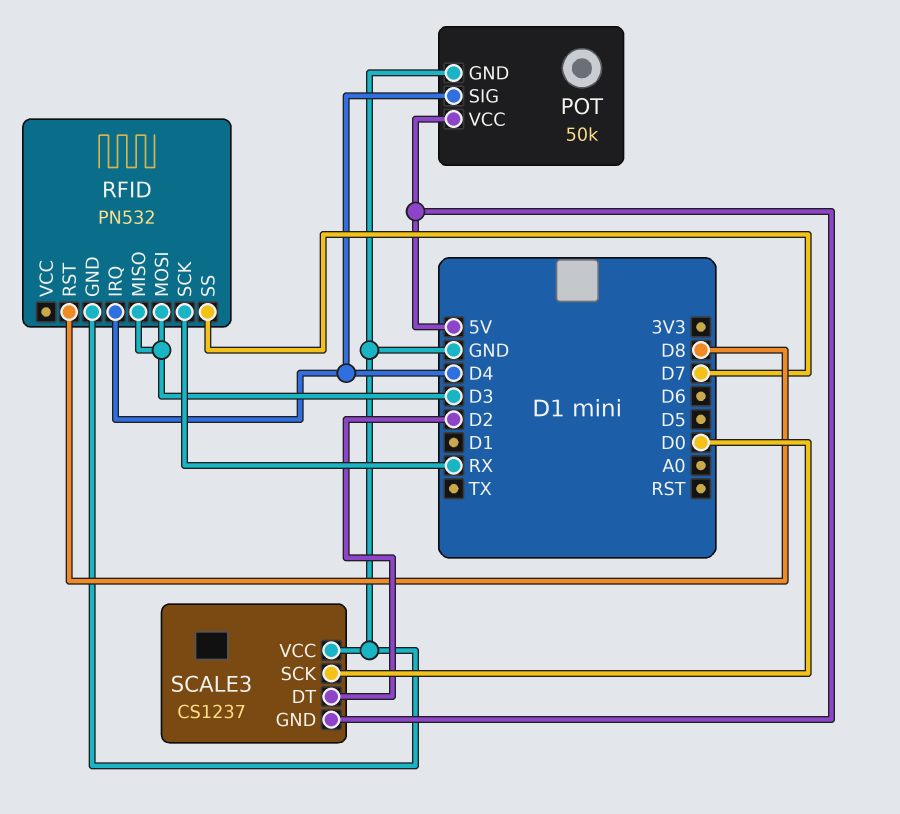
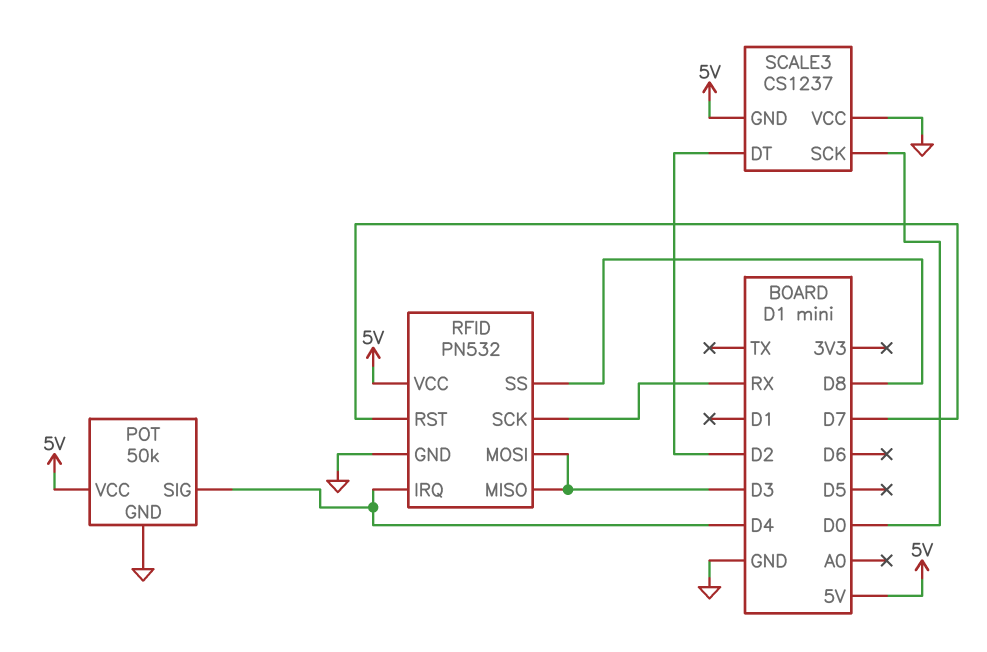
RFID pin RST: D8 -> D7
RFID pin SS: D7 -> D8
RFID pin VCC: none -> 5V

